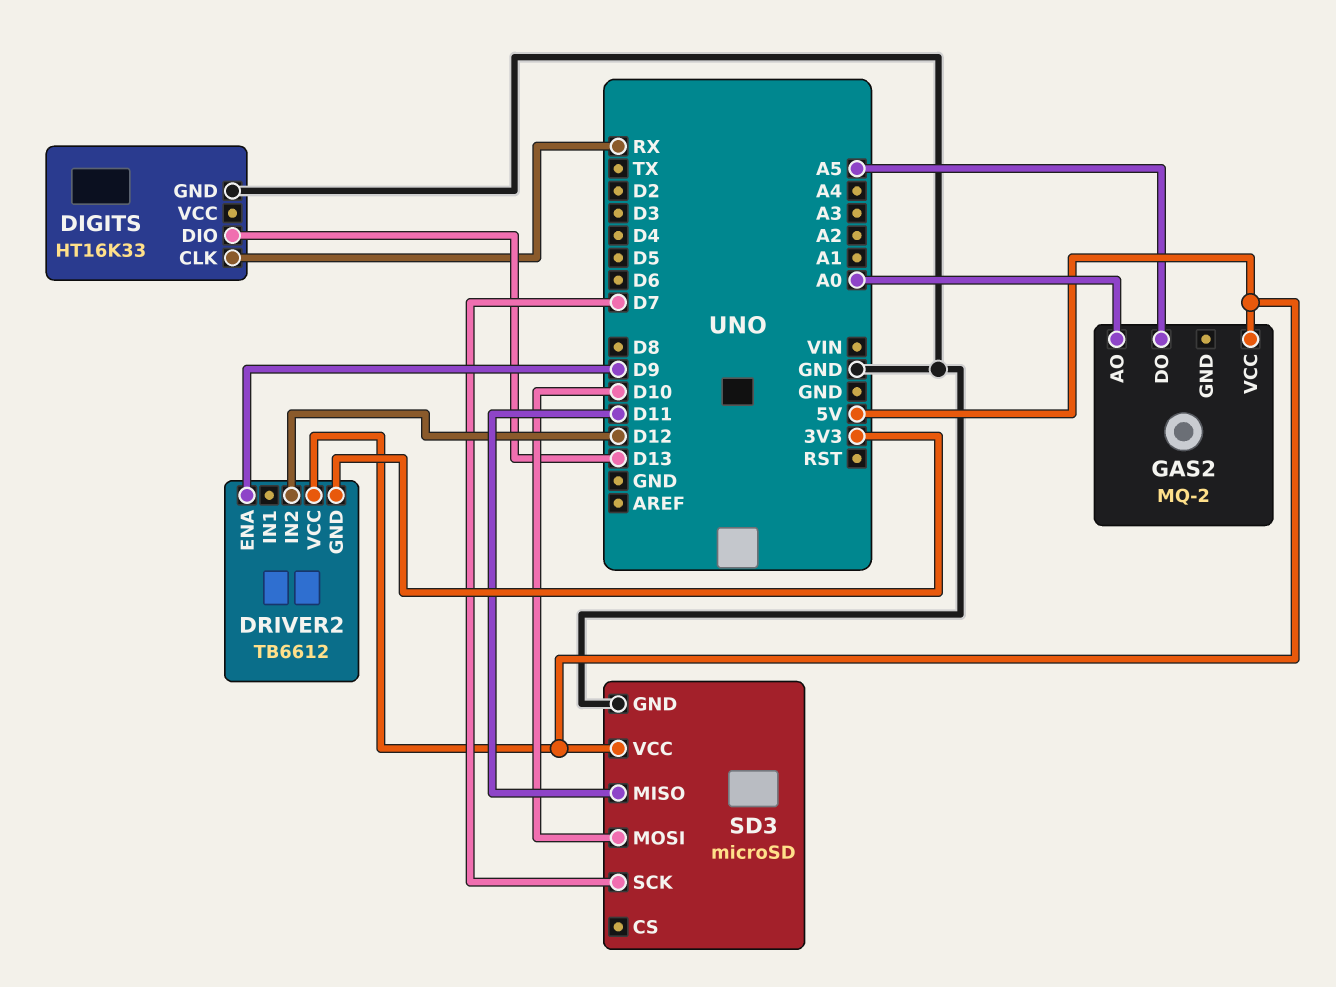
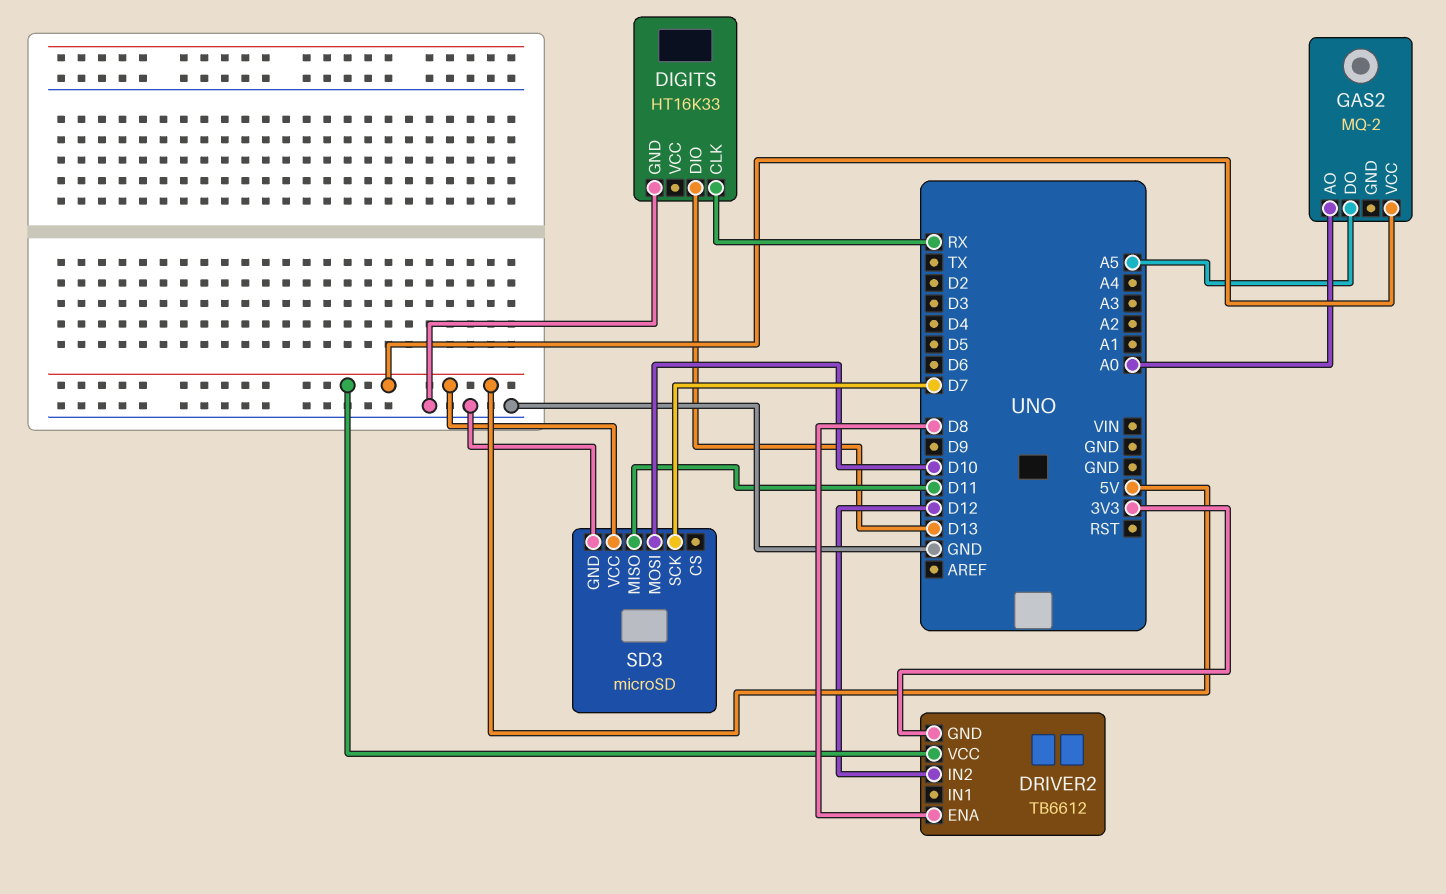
DRIVER2 pin ENA: D9 -> D8

